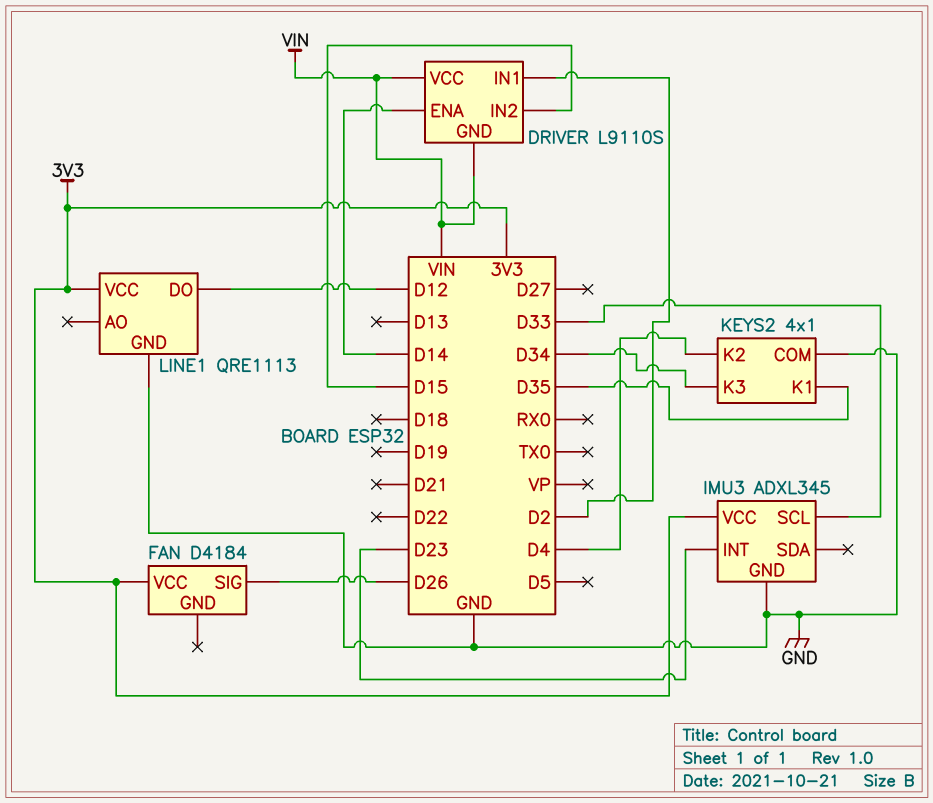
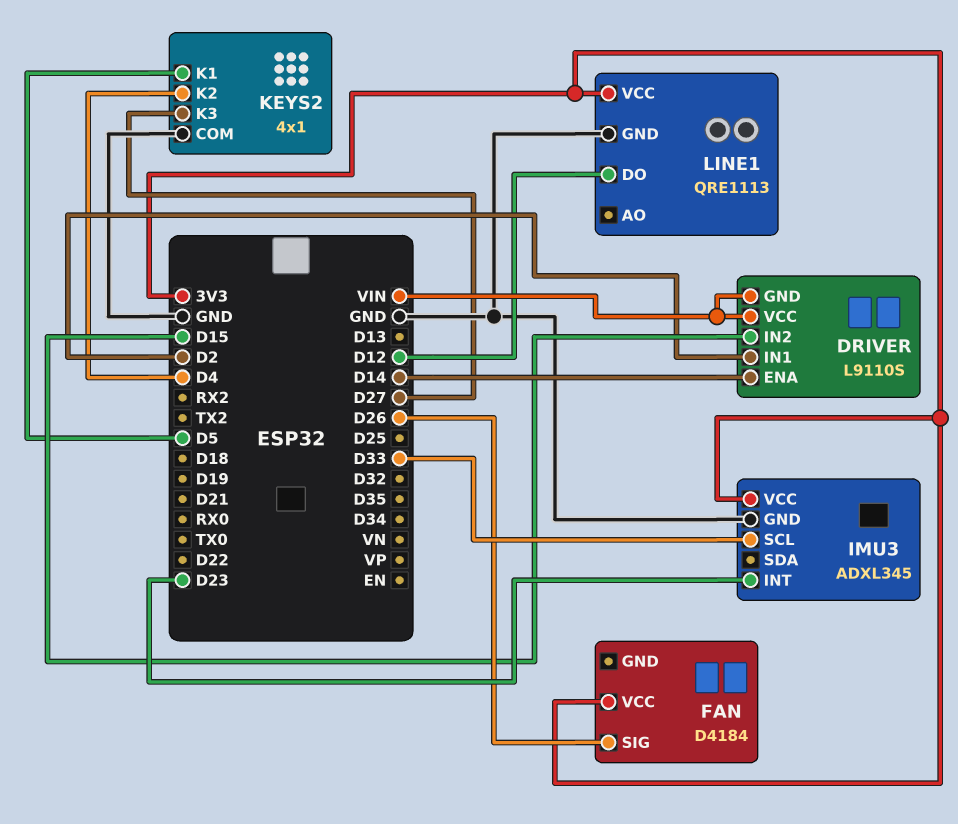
KEYS2 pin K1: D35 -> D5
KEYS2 pin K3: D34 -> D27

